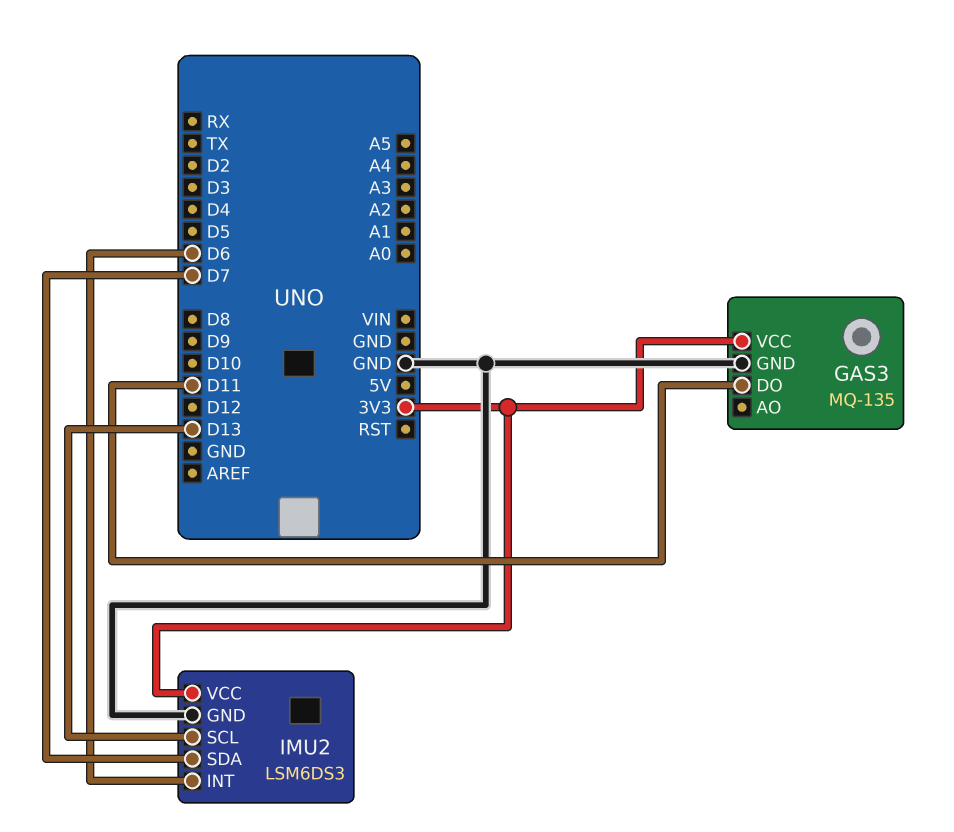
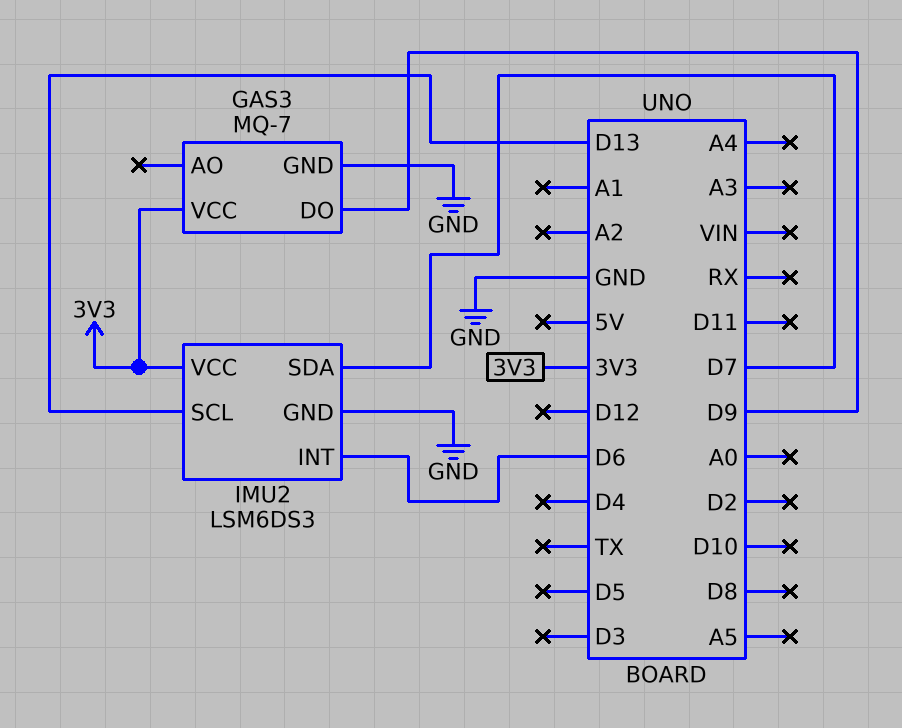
GAS3: MQ-135 -> MQ-7
GAS3 pin DO: D11 -> D9

